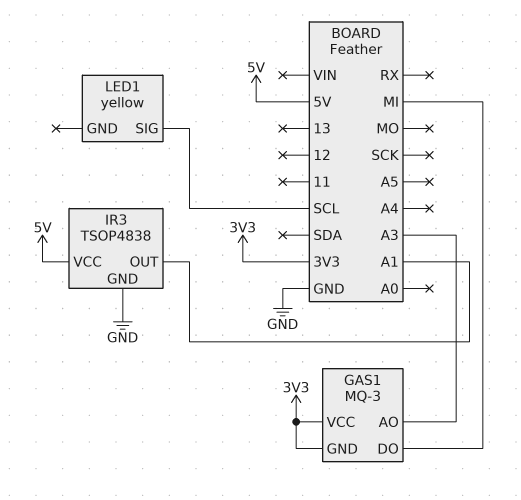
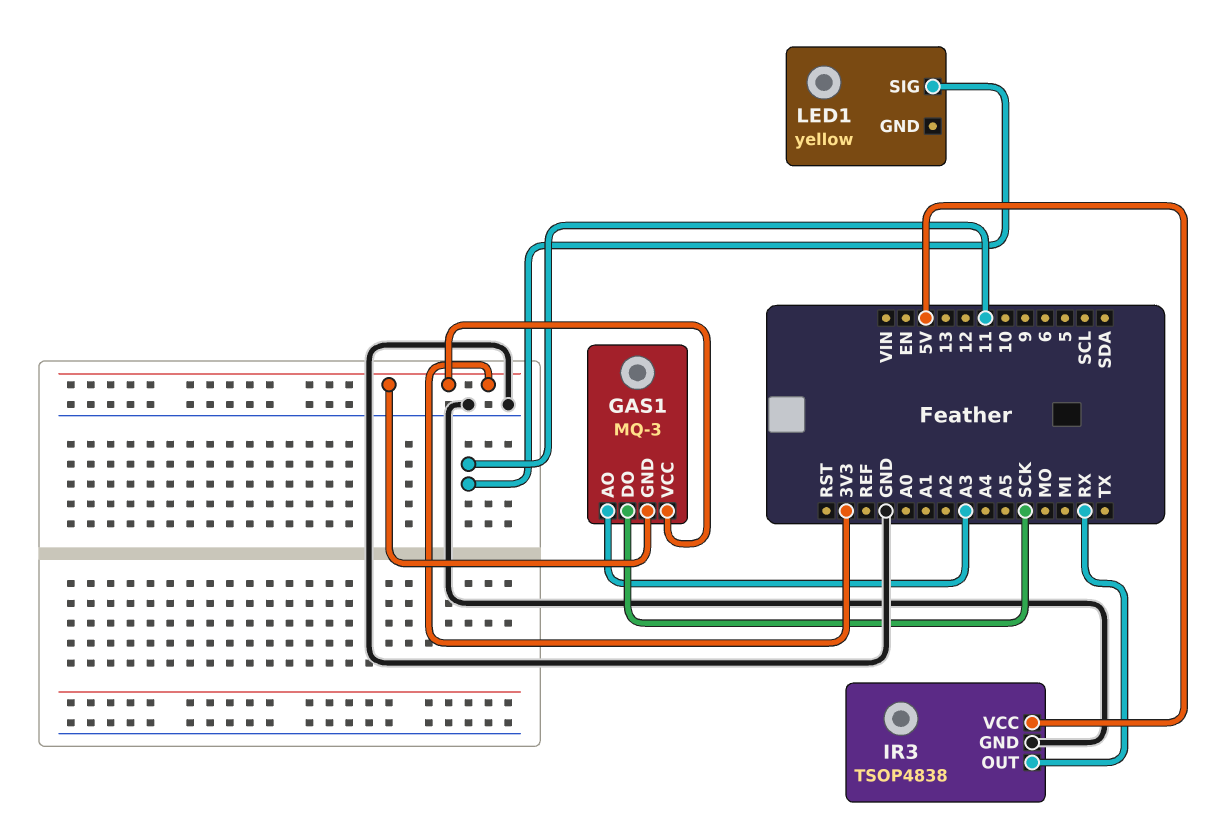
GAS1 pin DO: MI -> SCK
IR3 pin OUT: A1 -> RX
LED1 pin SIG: SCL -> 11

